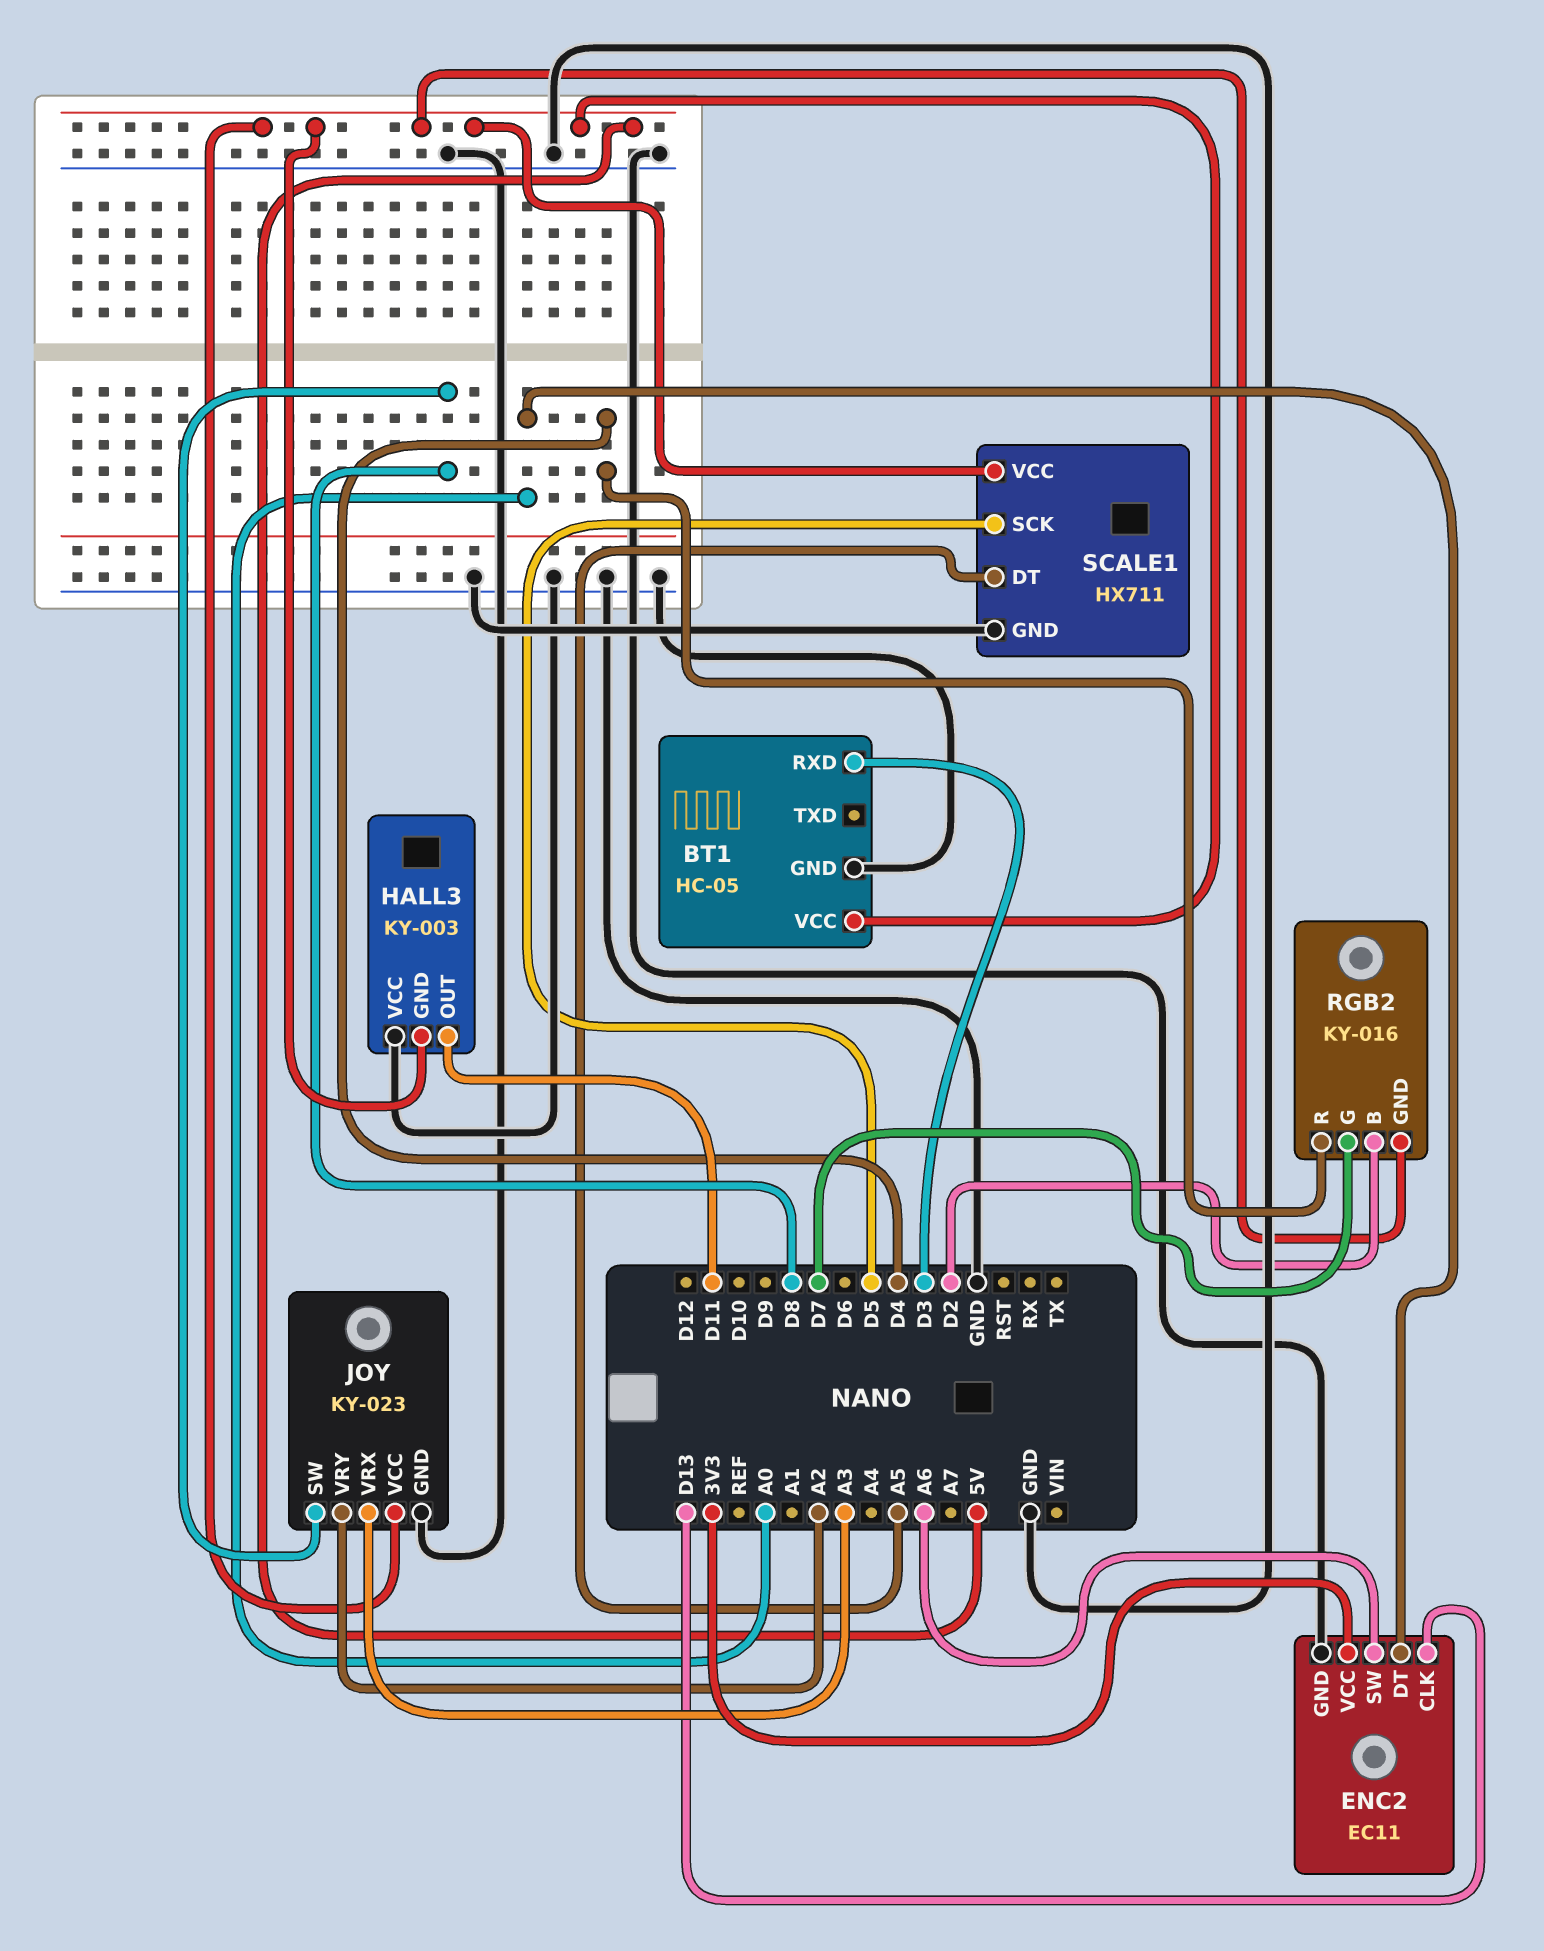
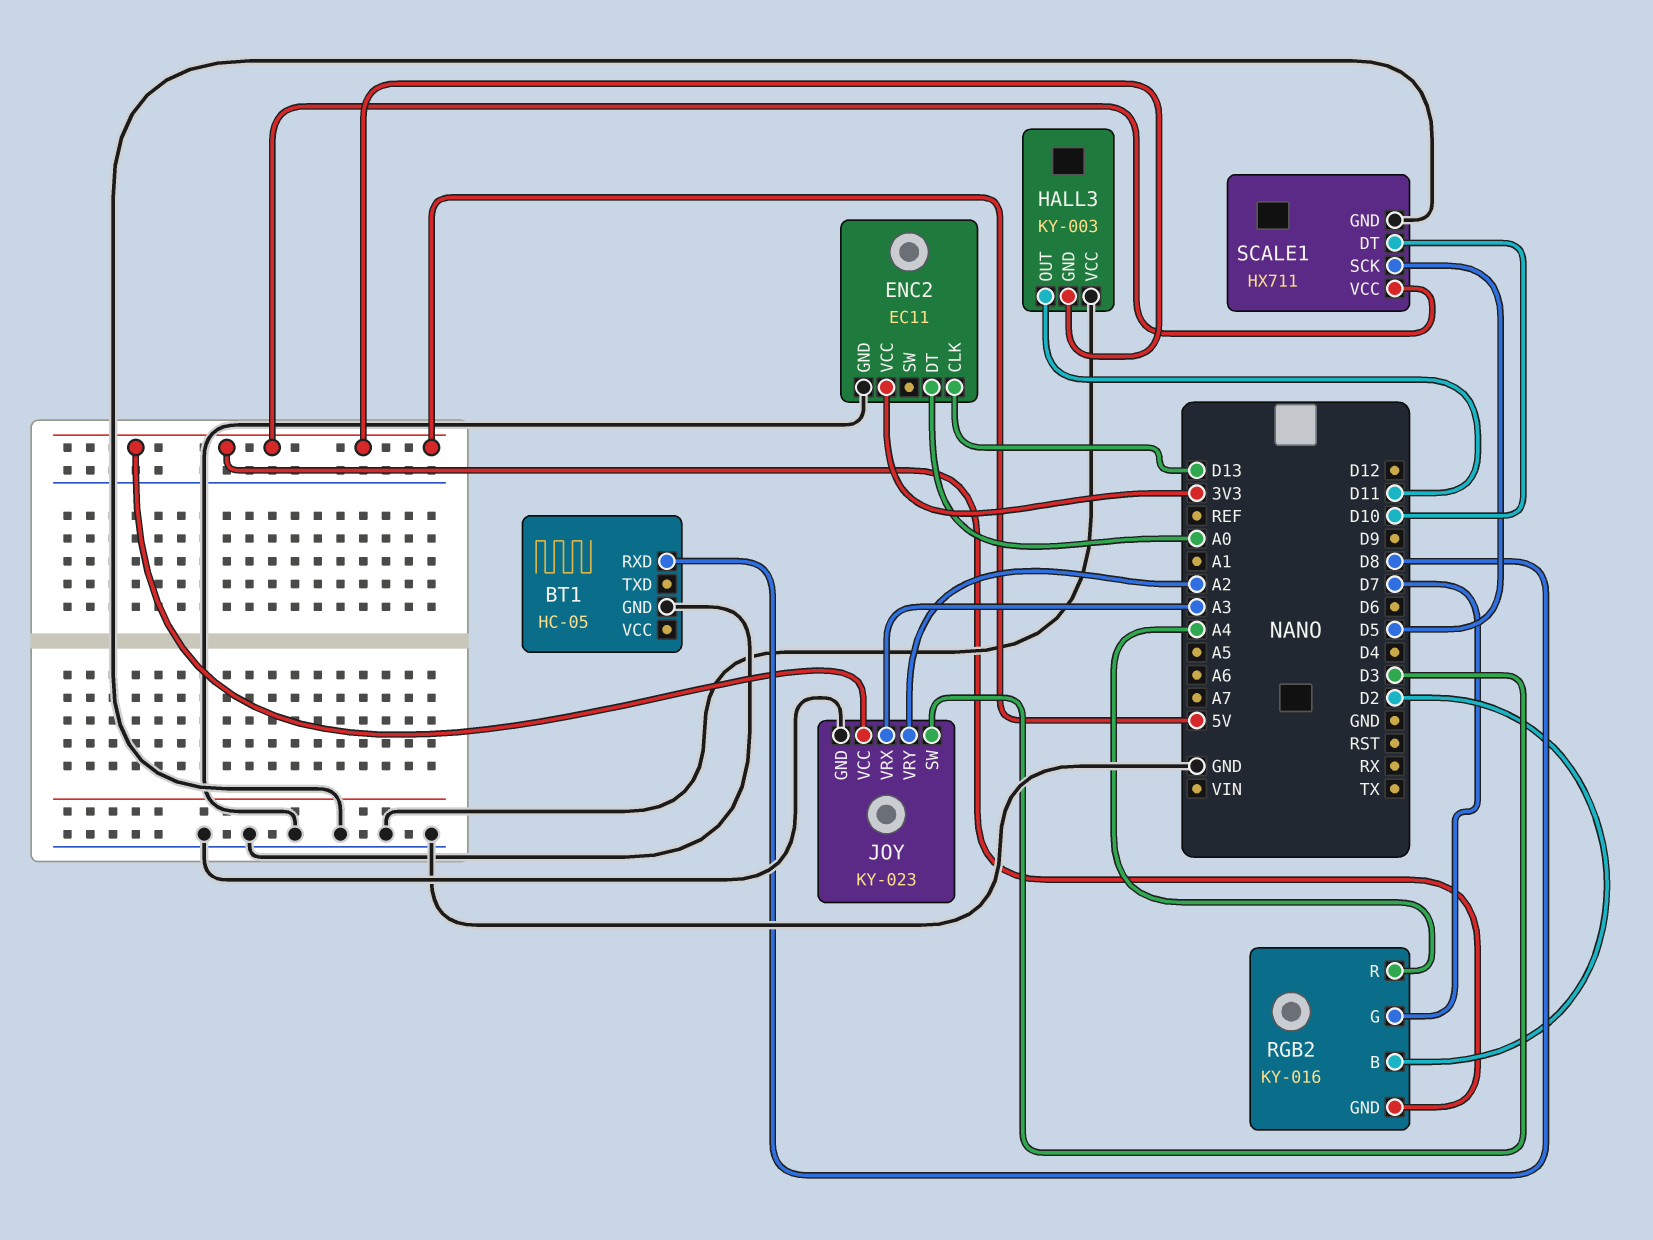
BT1 pin RXD: D3 -> D8
BT1 pin VCC: 5V -> none
ENC2 pin SW: A6 -> none
JOY pin SW: D8 -> D3
RGB2 pin R: D4 -> A4
SCALE1 pin DT: A5 -> D10

